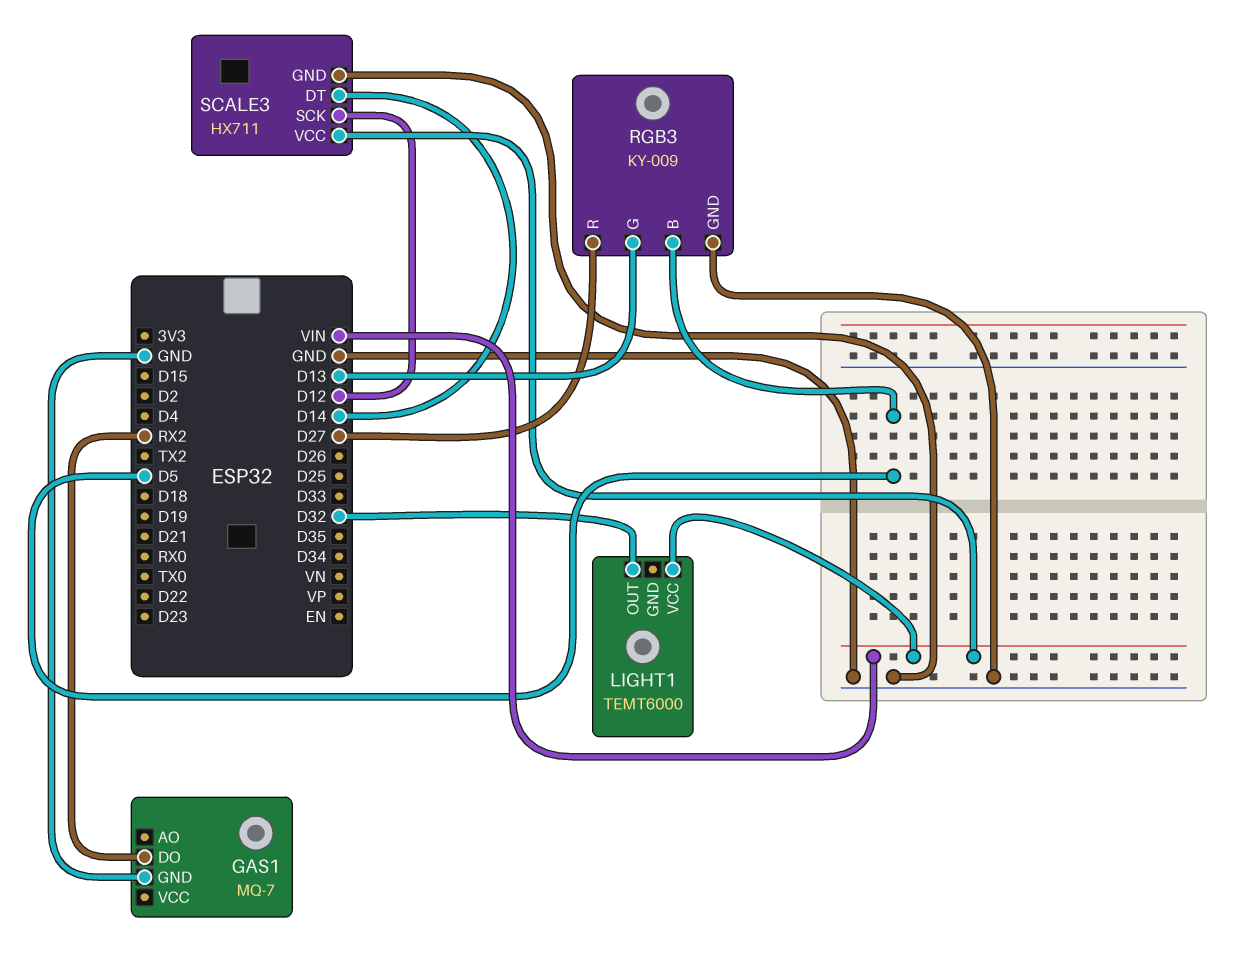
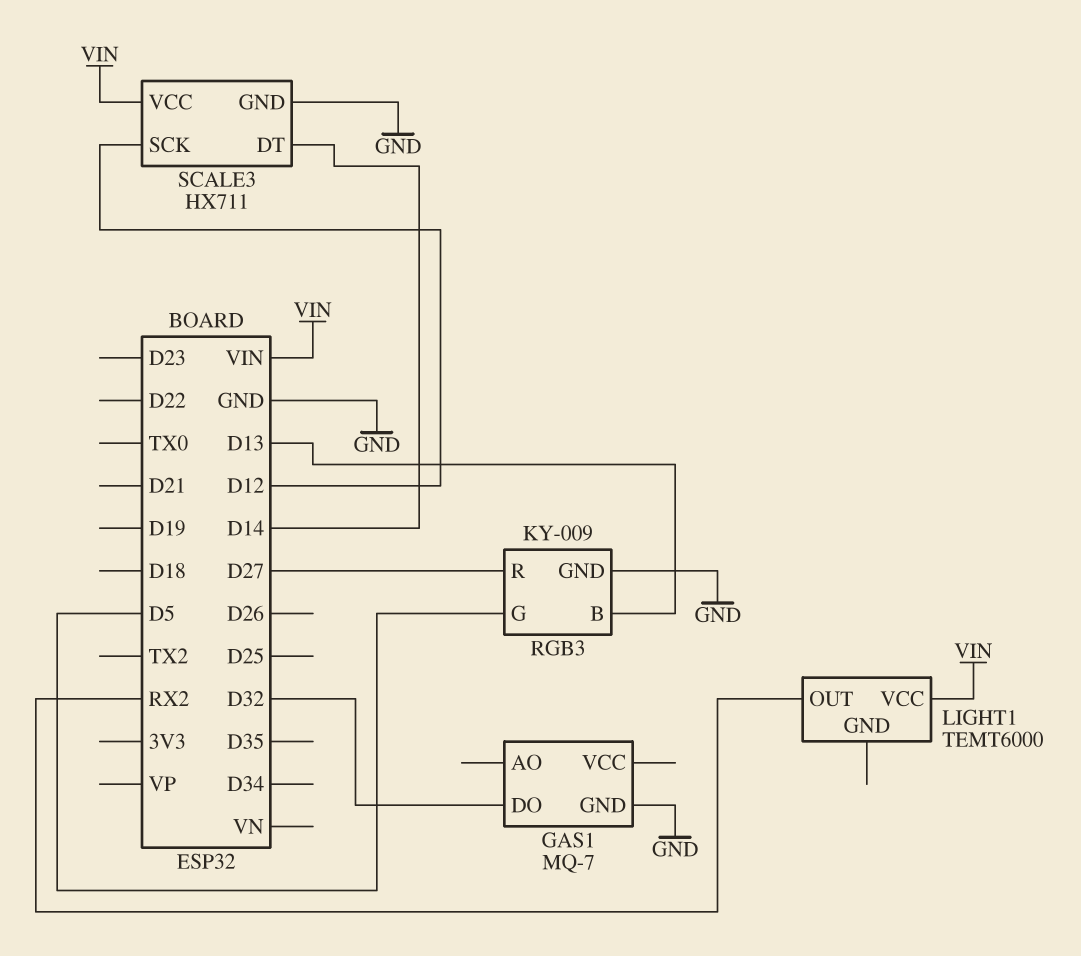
GAS1 pin DO: RX2 -> D32
LIGHT1 pin OUT: D32 -> RX2
RGB3 pin B: D5 -> D13
RGB3 pin G: D13 -> D5

